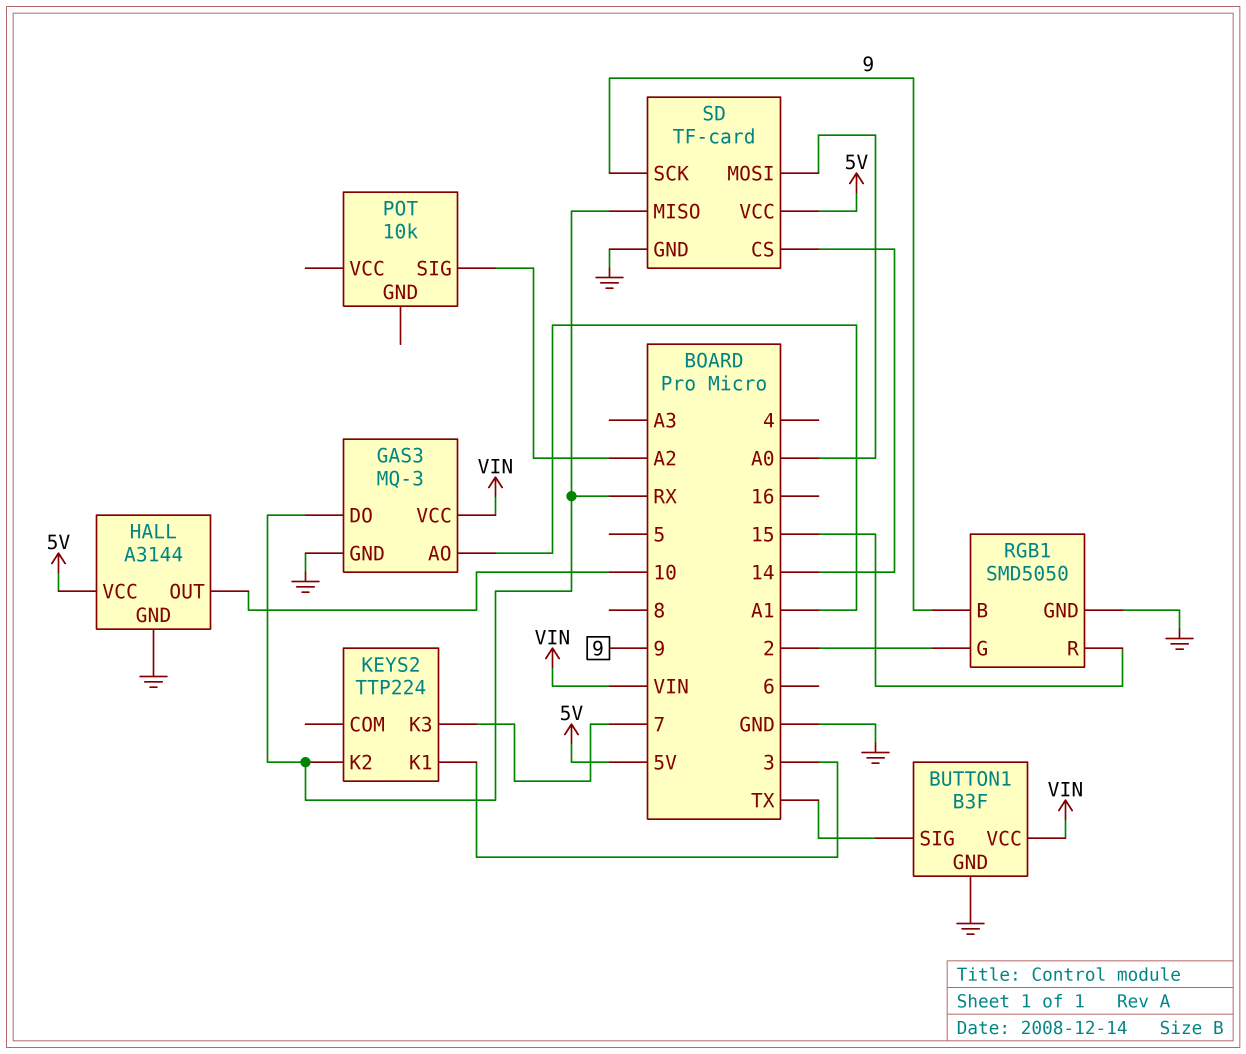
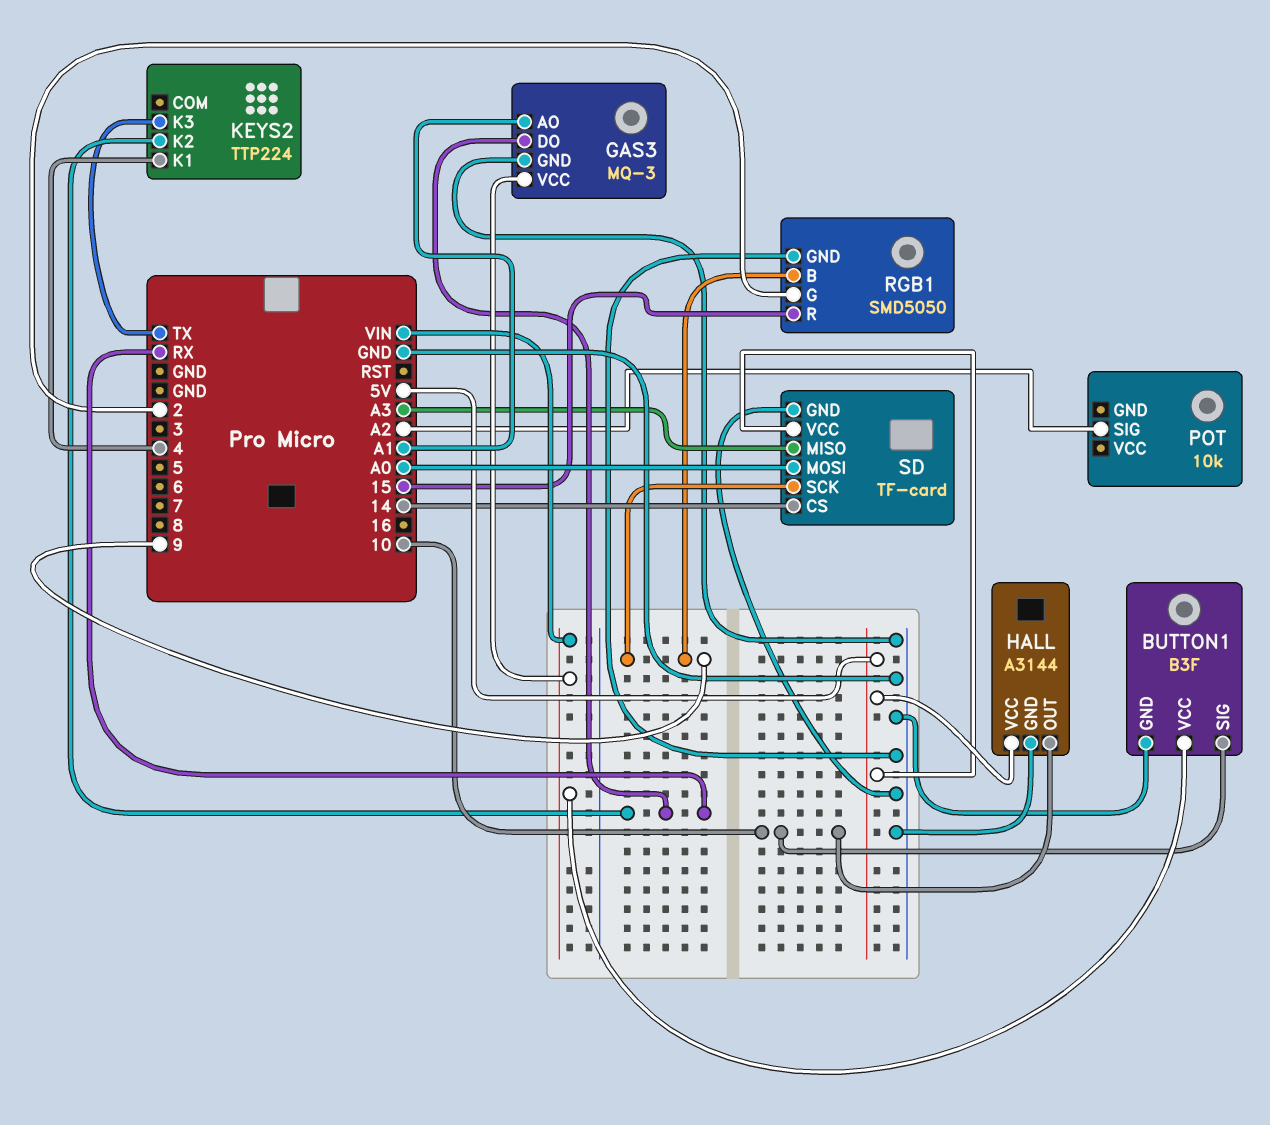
BUTTON1 pin SIG: TX -> 10
KEYS2 pin K1: 3 -> 4
KEYS2 pin K3: 7 -> TX
SD pin MISO: RX -> A3

